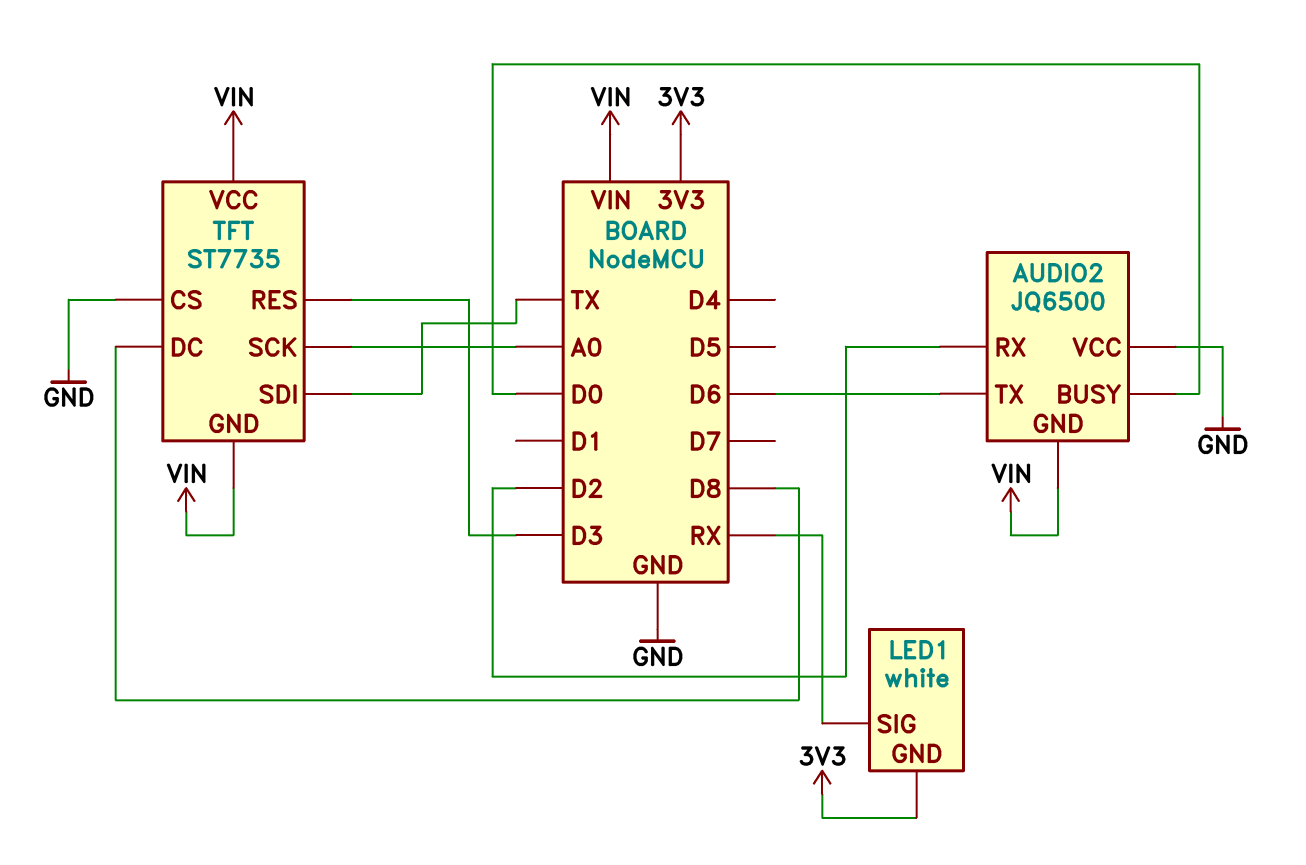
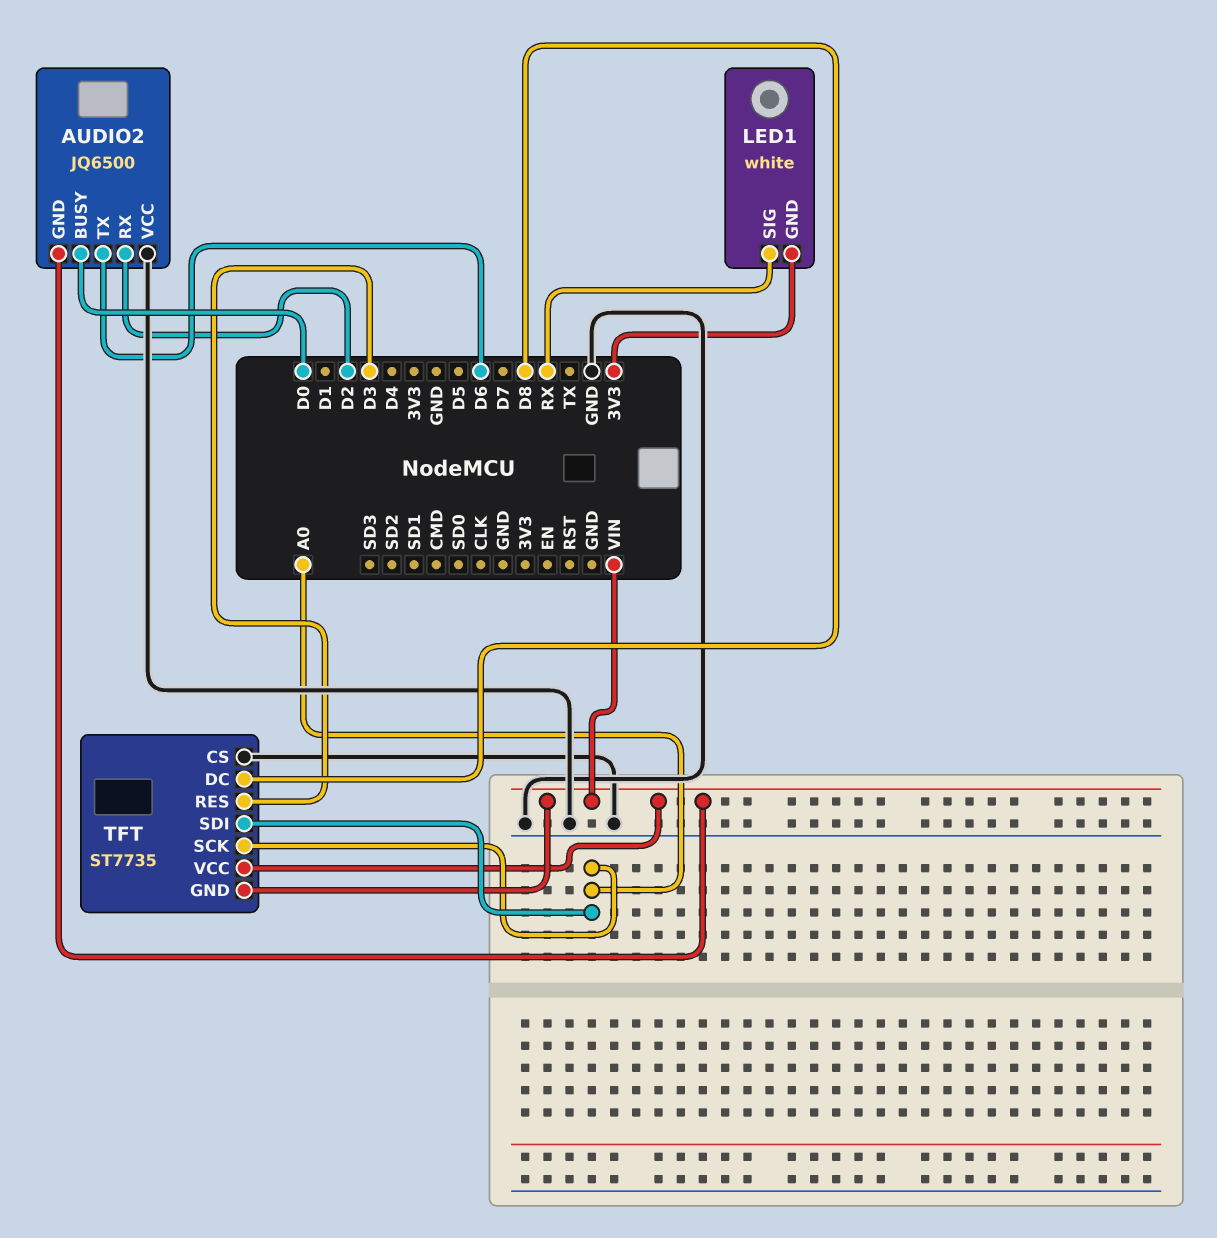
TFT pin SDI: TX -> A0

